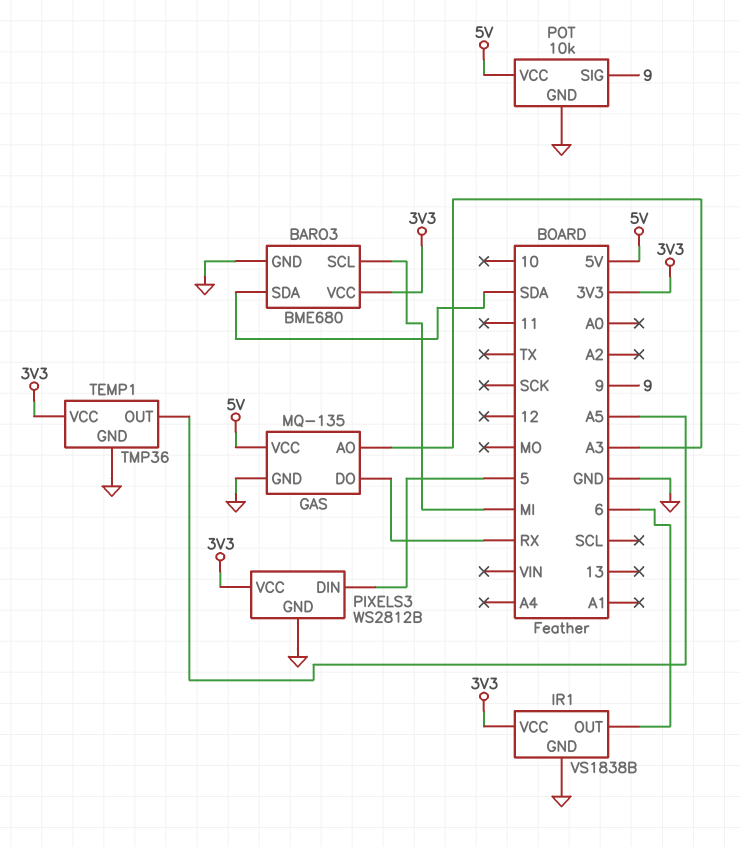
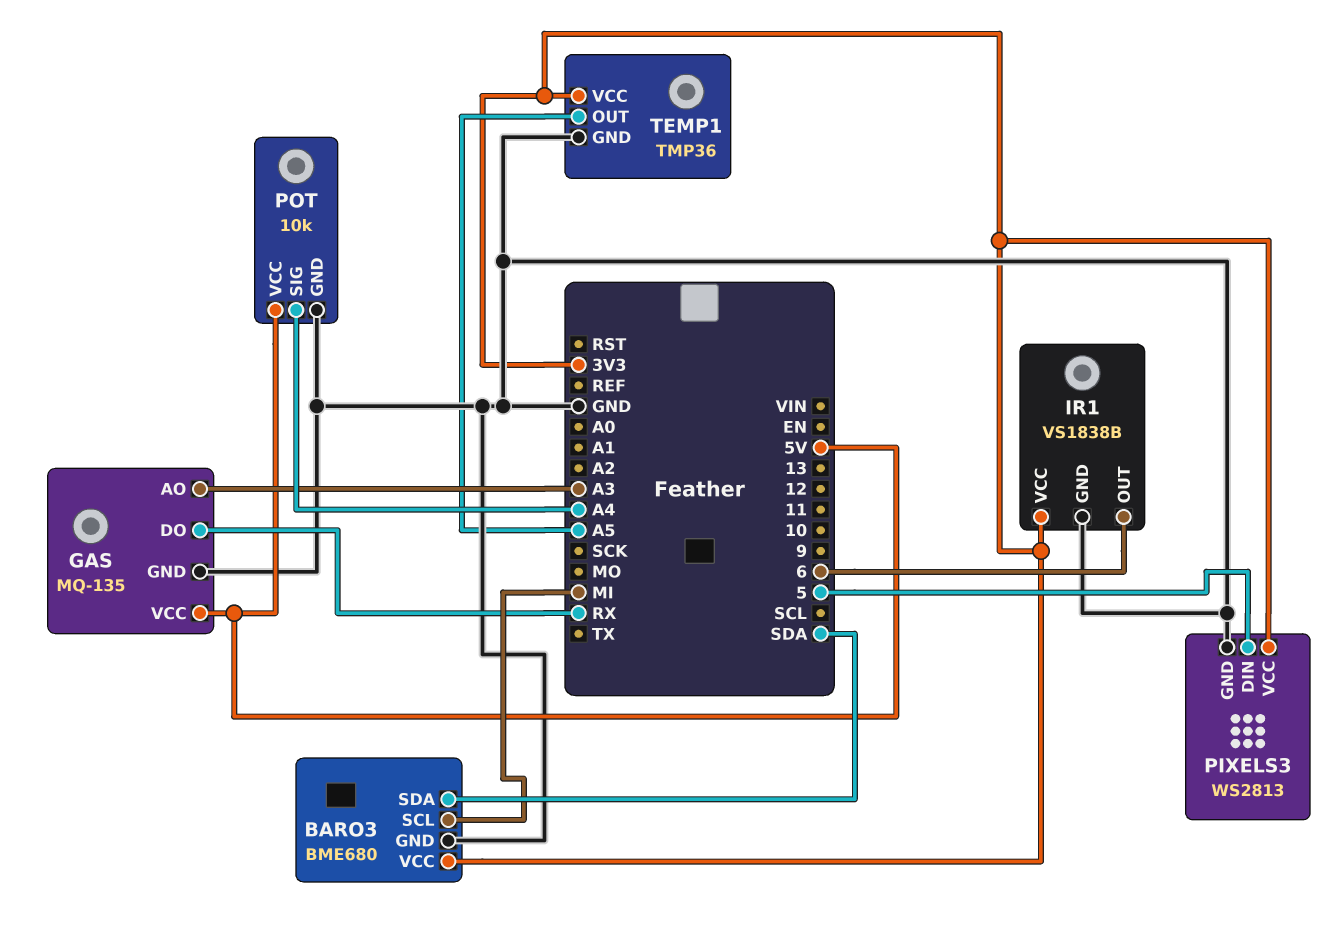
PIXELS3: WS2812B -> WS2813
POT pin SIG: 9 -> A4

